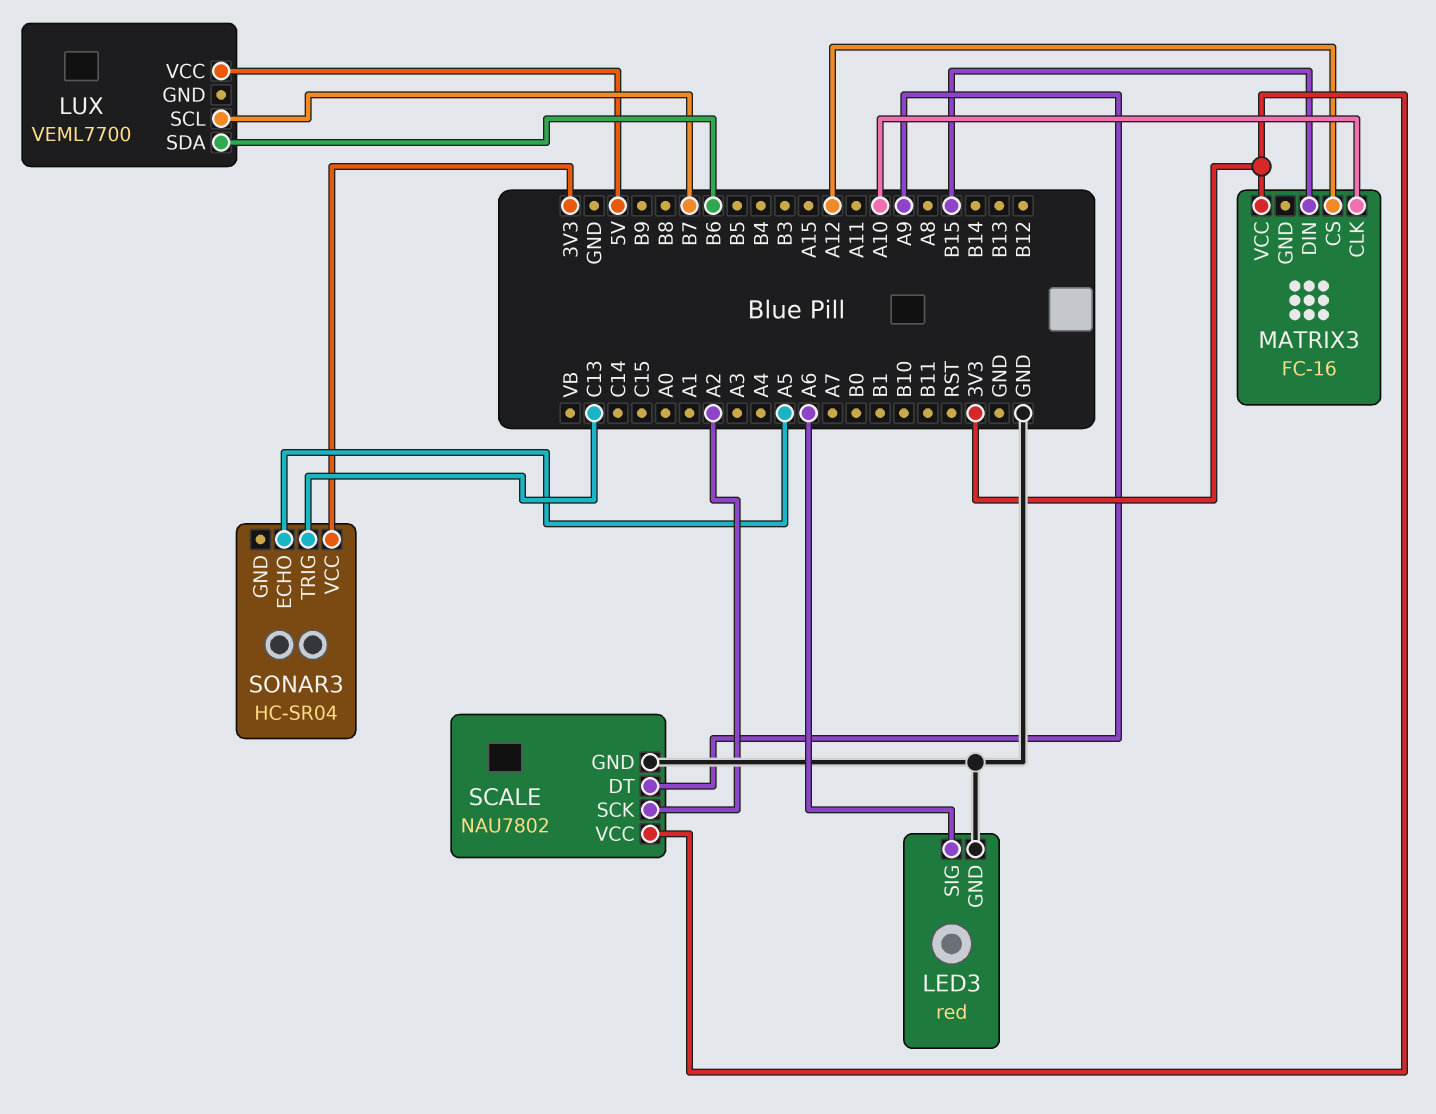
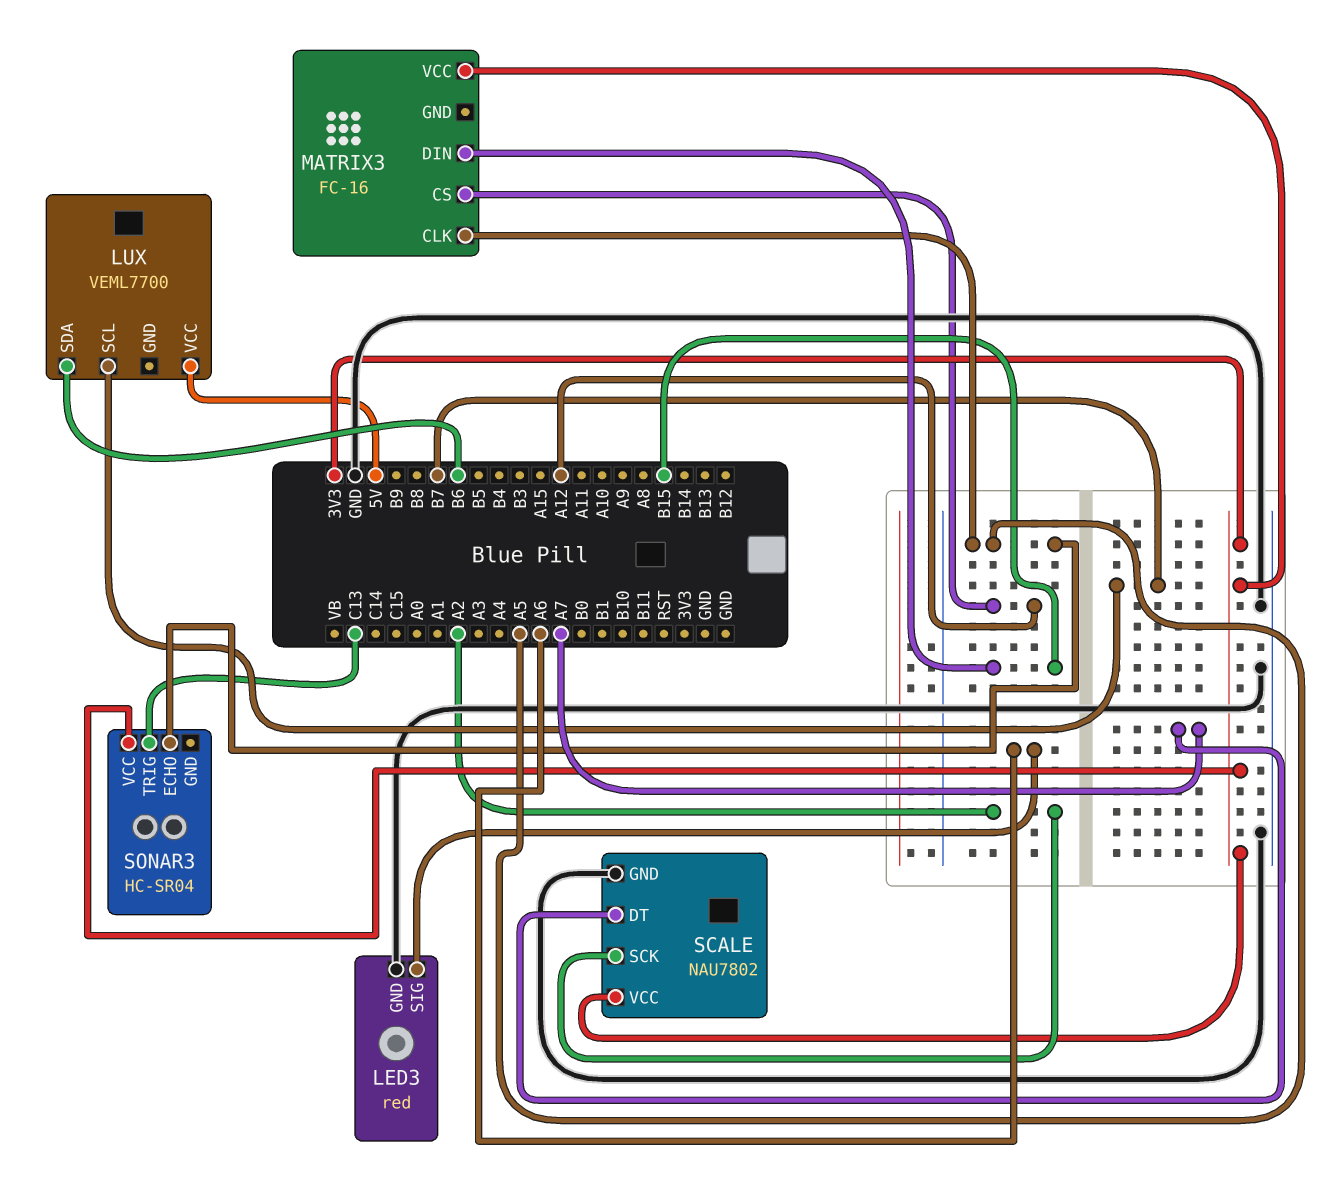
MATRIX3 pin CLK: A10 -> A5
SCALE pin DT: A9 -> A7

